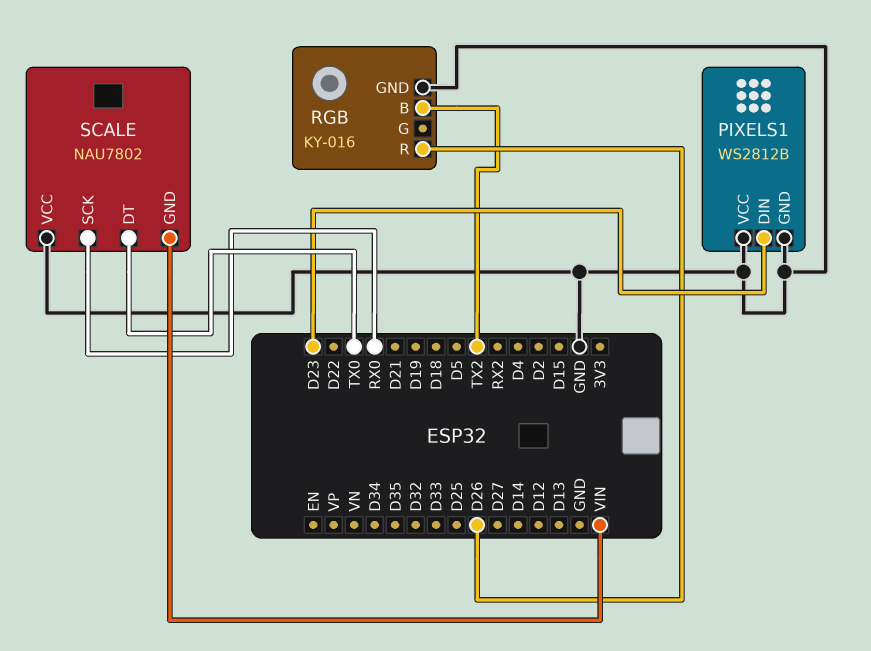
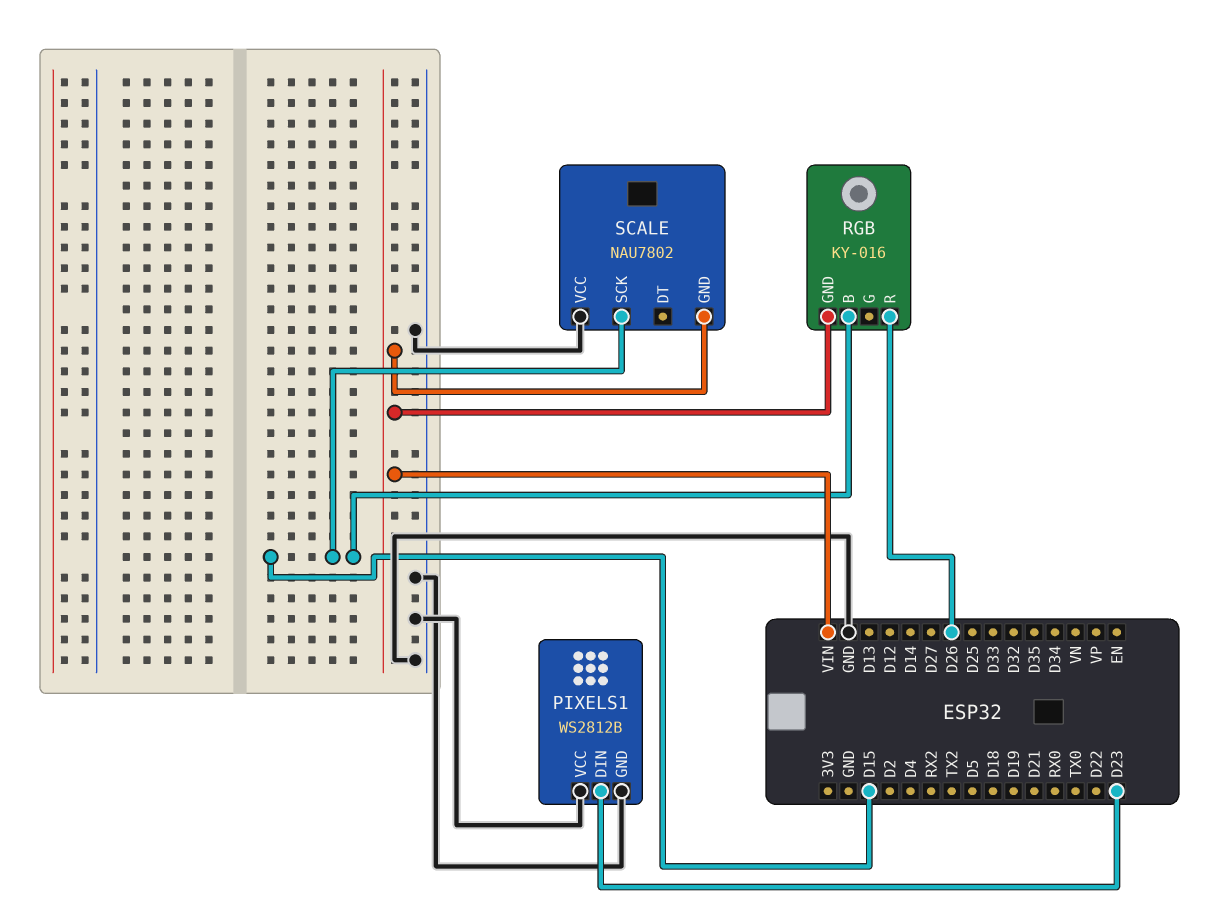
RGB pin B: TX2 -> D15
RGB pin GND: GND -> VIN
SCALE pin DT: TX0 -> none
SCALE pin SCK: RX0 -> D15

